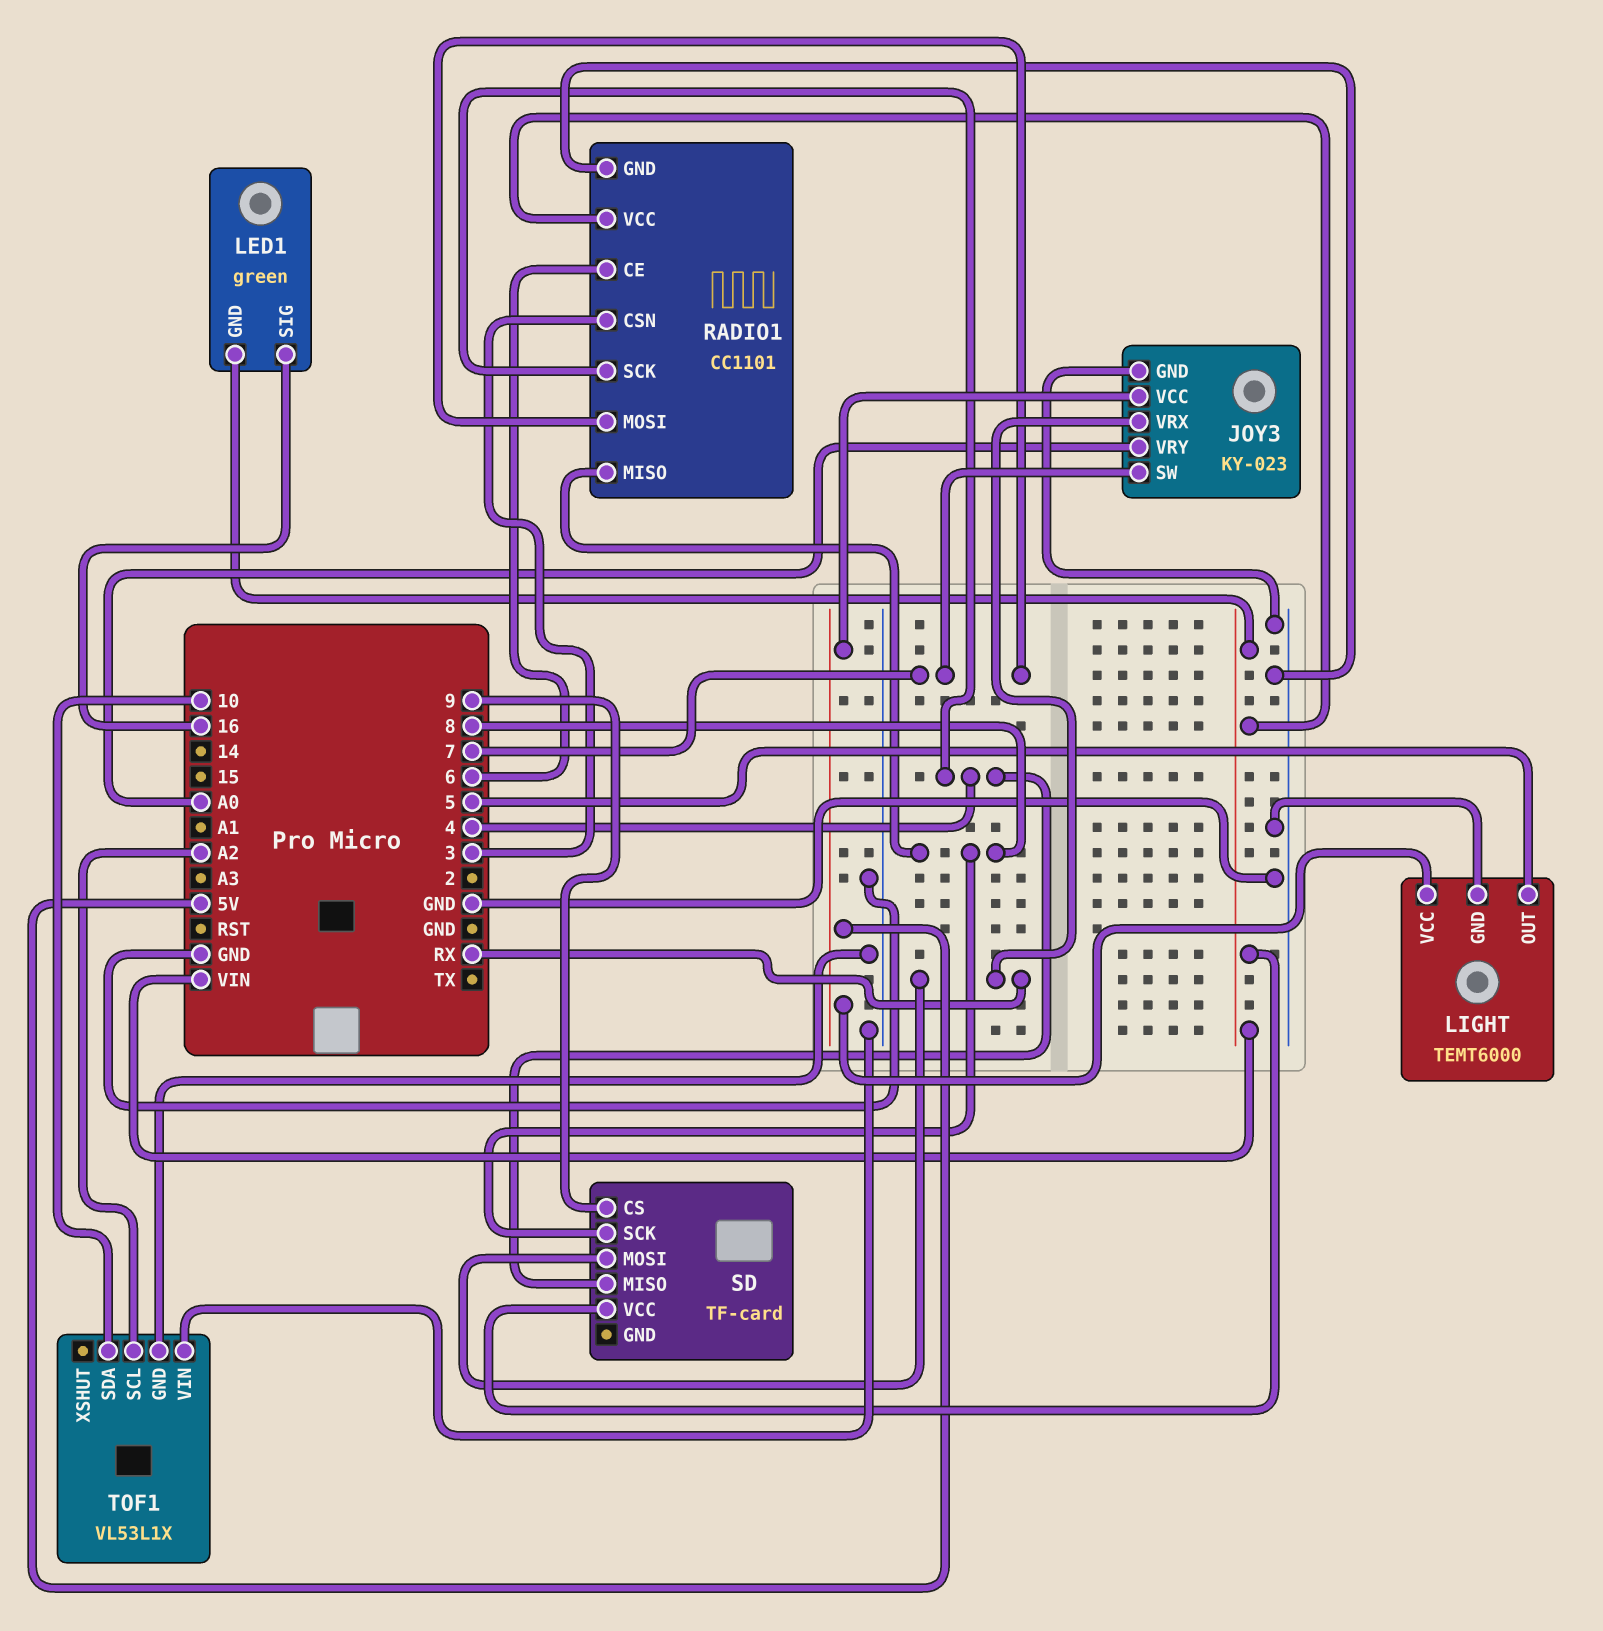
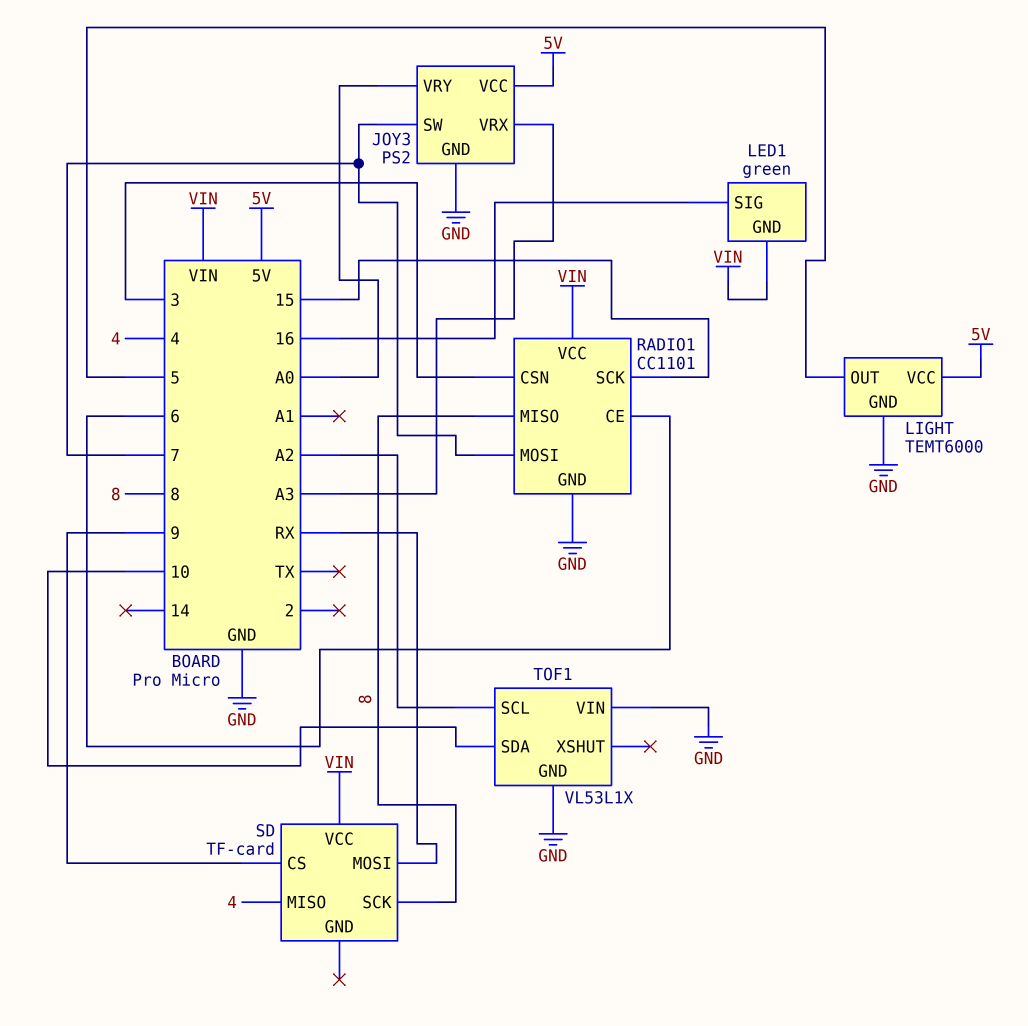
JOY3: KY-023 -> PS2
JOY3 pin VRX: RX -> A3
RADIO1 pin SCK: 4 -> 15

